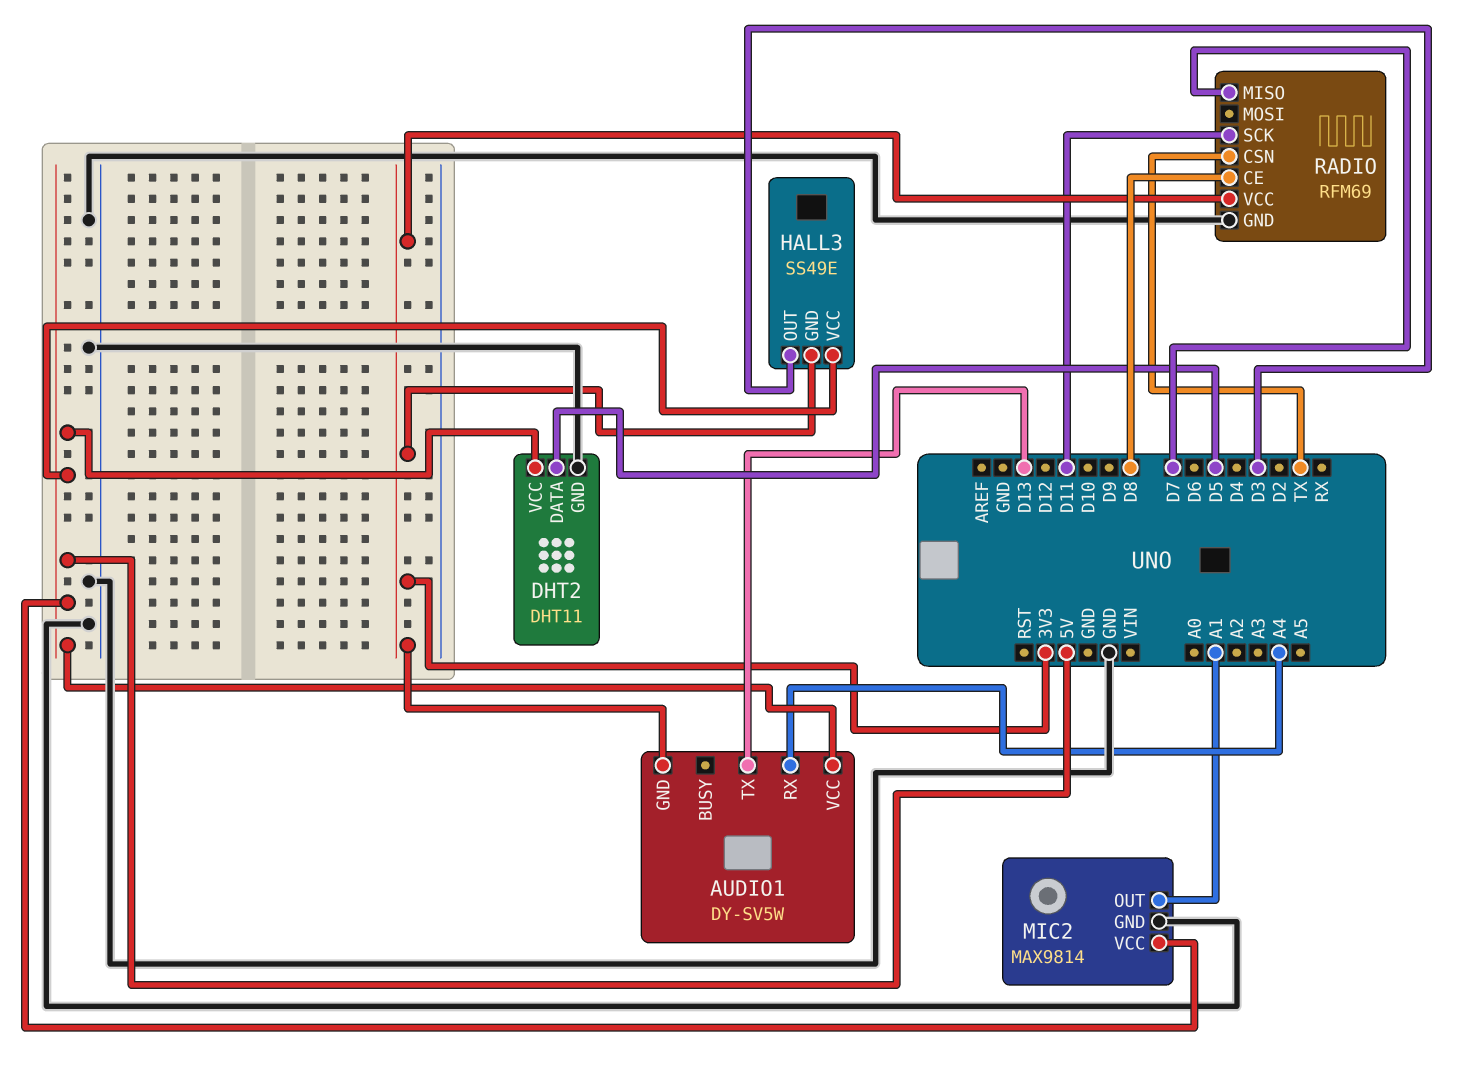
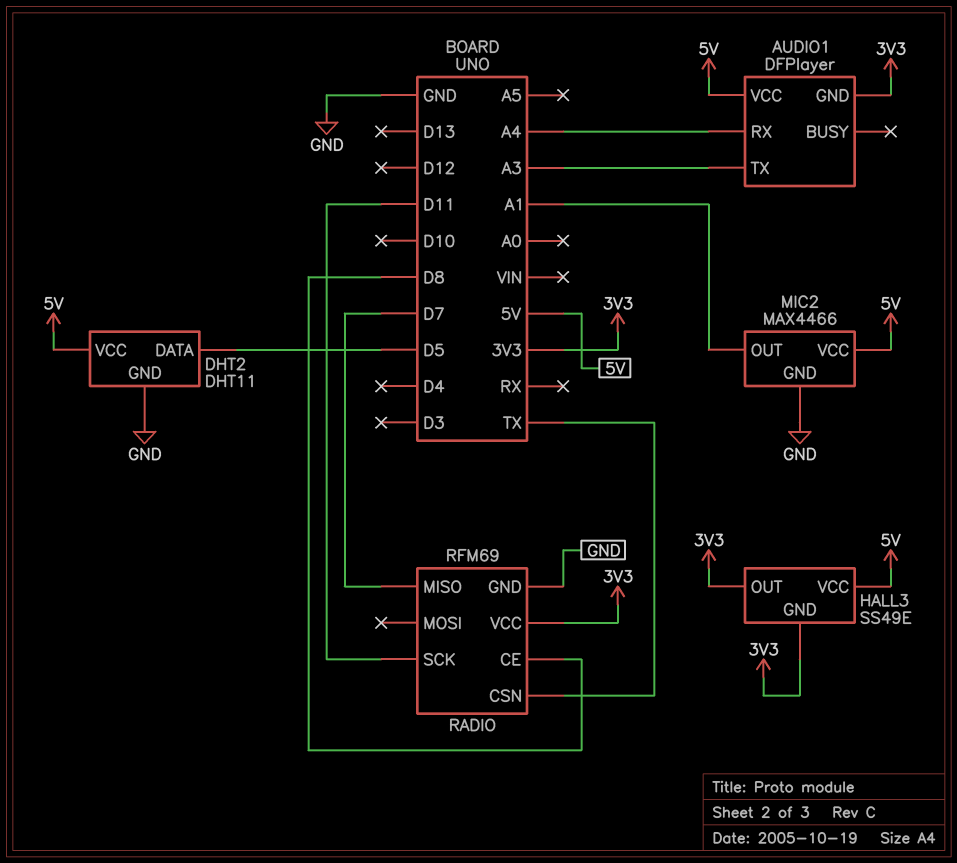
AUDIO1: DY-SV5W -> DFPlayer
AUDIO1 pin TX: D13 -> A3
HALL3 pin OUT: D3 -> 3V3
MIC2: MAX9814 -> MAX4466

